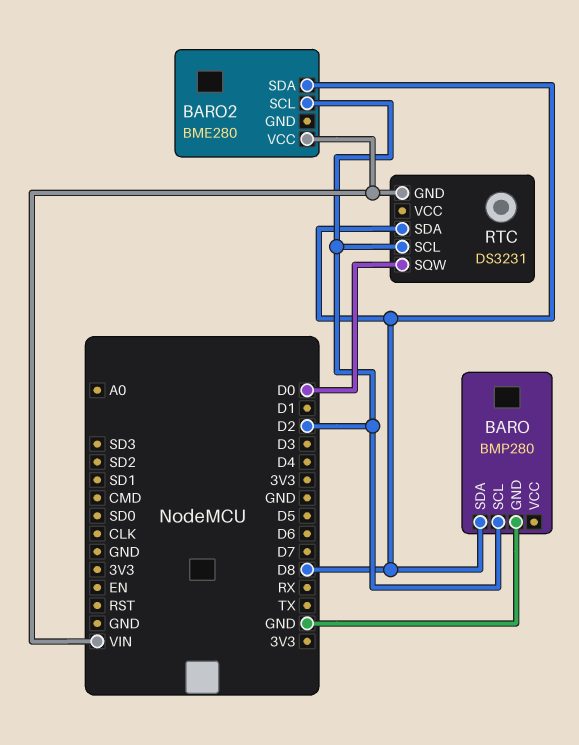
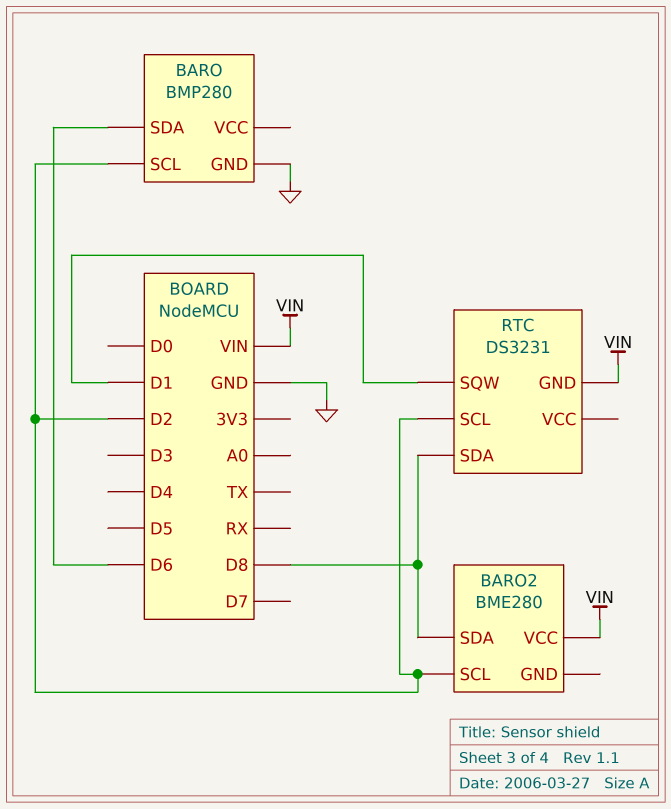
BARO pin SDA: D8 -> D6
RTC pin SQW: D0 -> D1

